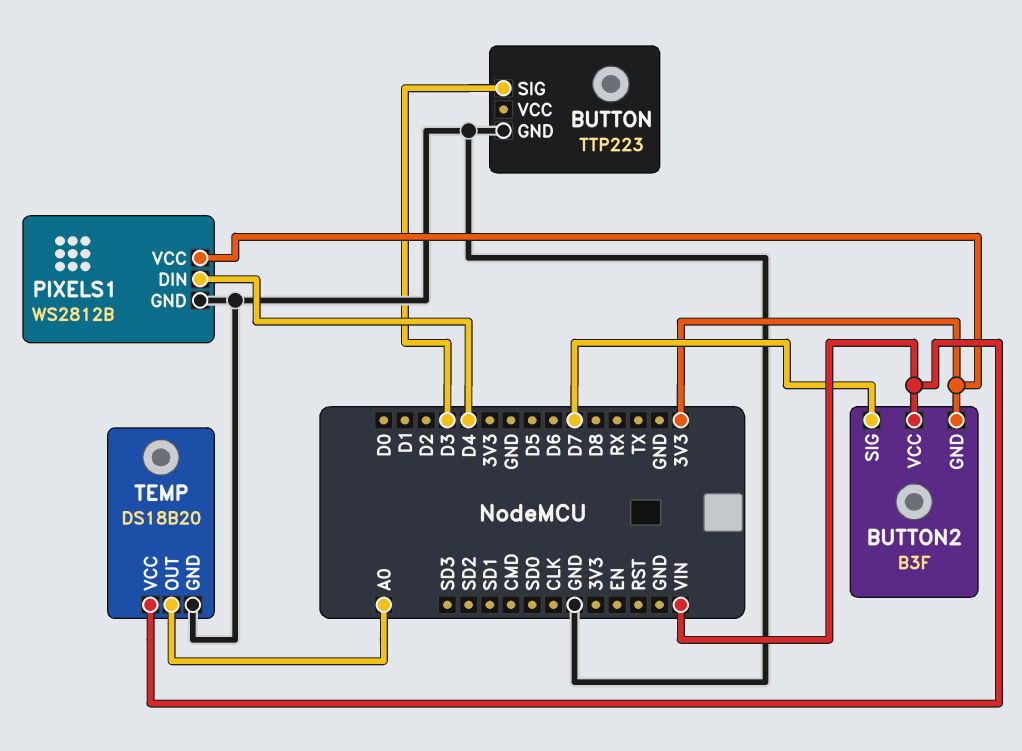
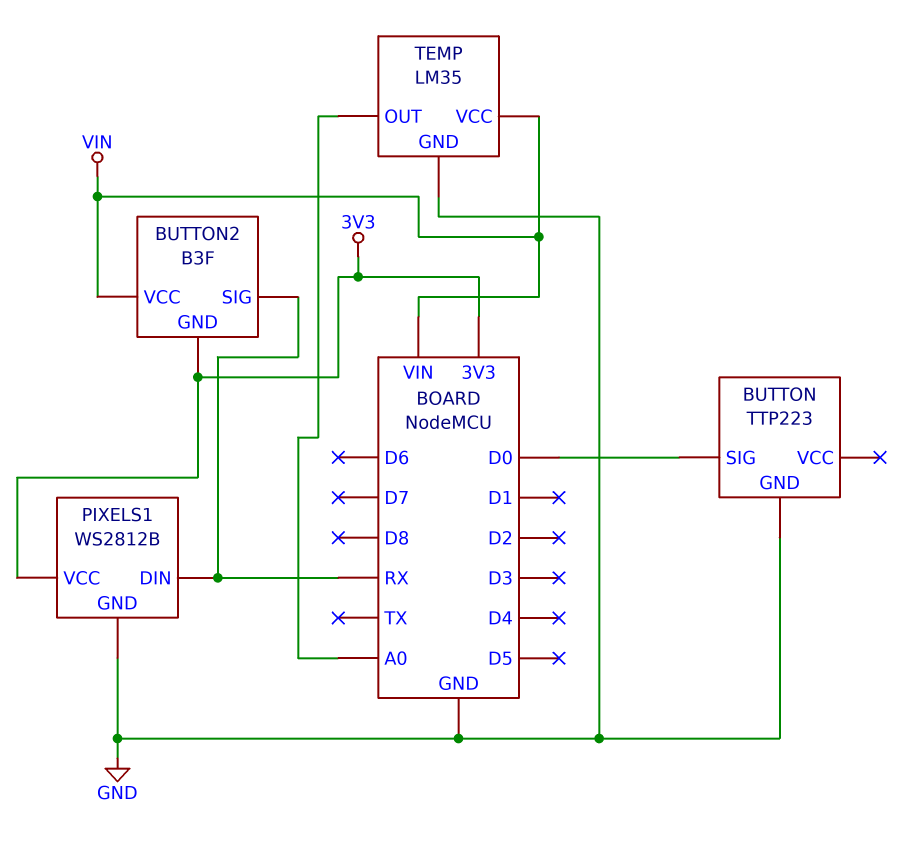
BUTTON pin SIG: D3 -> D0
BUTTON2 pin SIG: D7 -> RX
PIXELS1 pin DIN: D4 -> RX
TEMP: DS18B20 -> LM35

